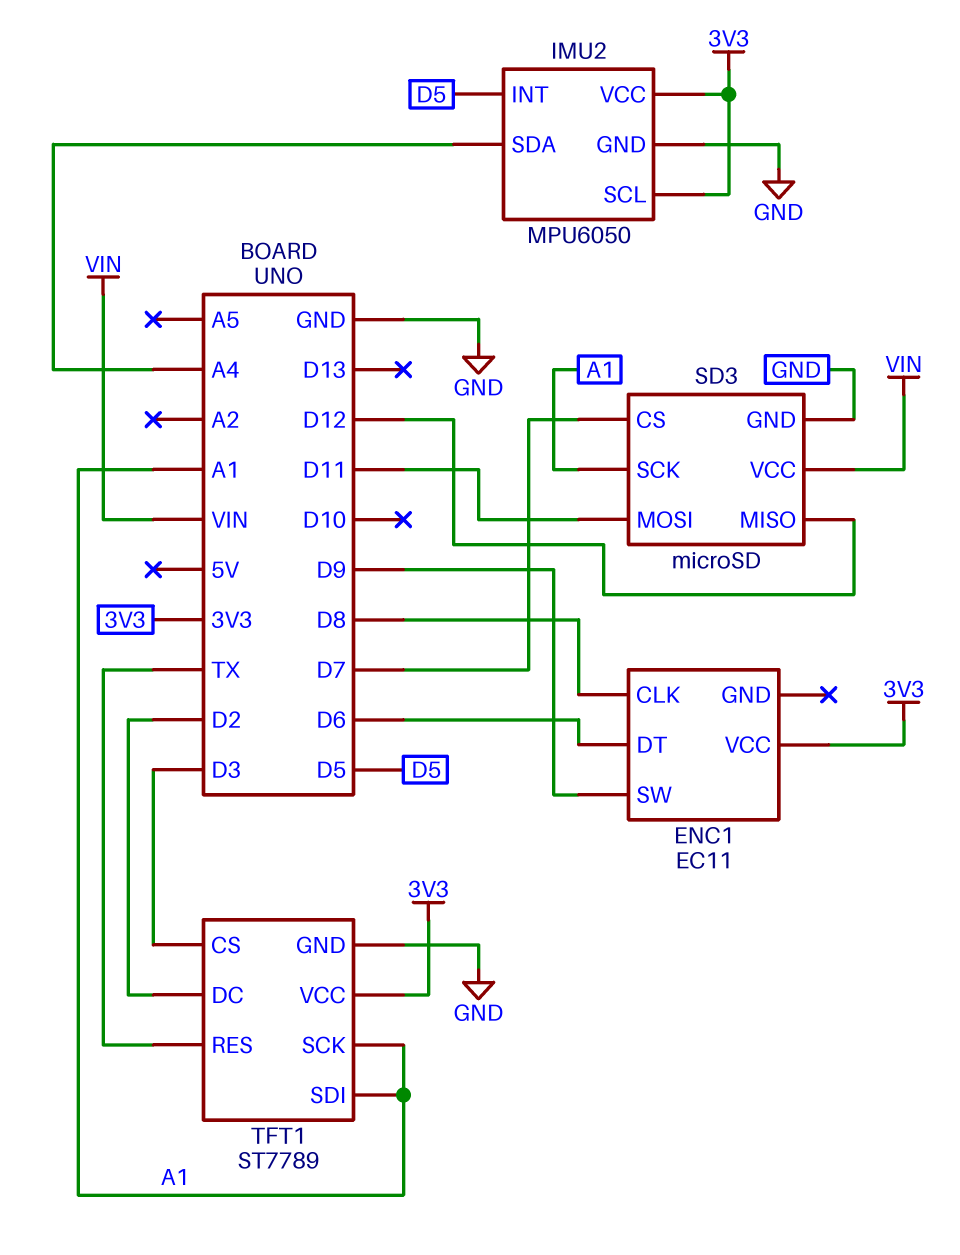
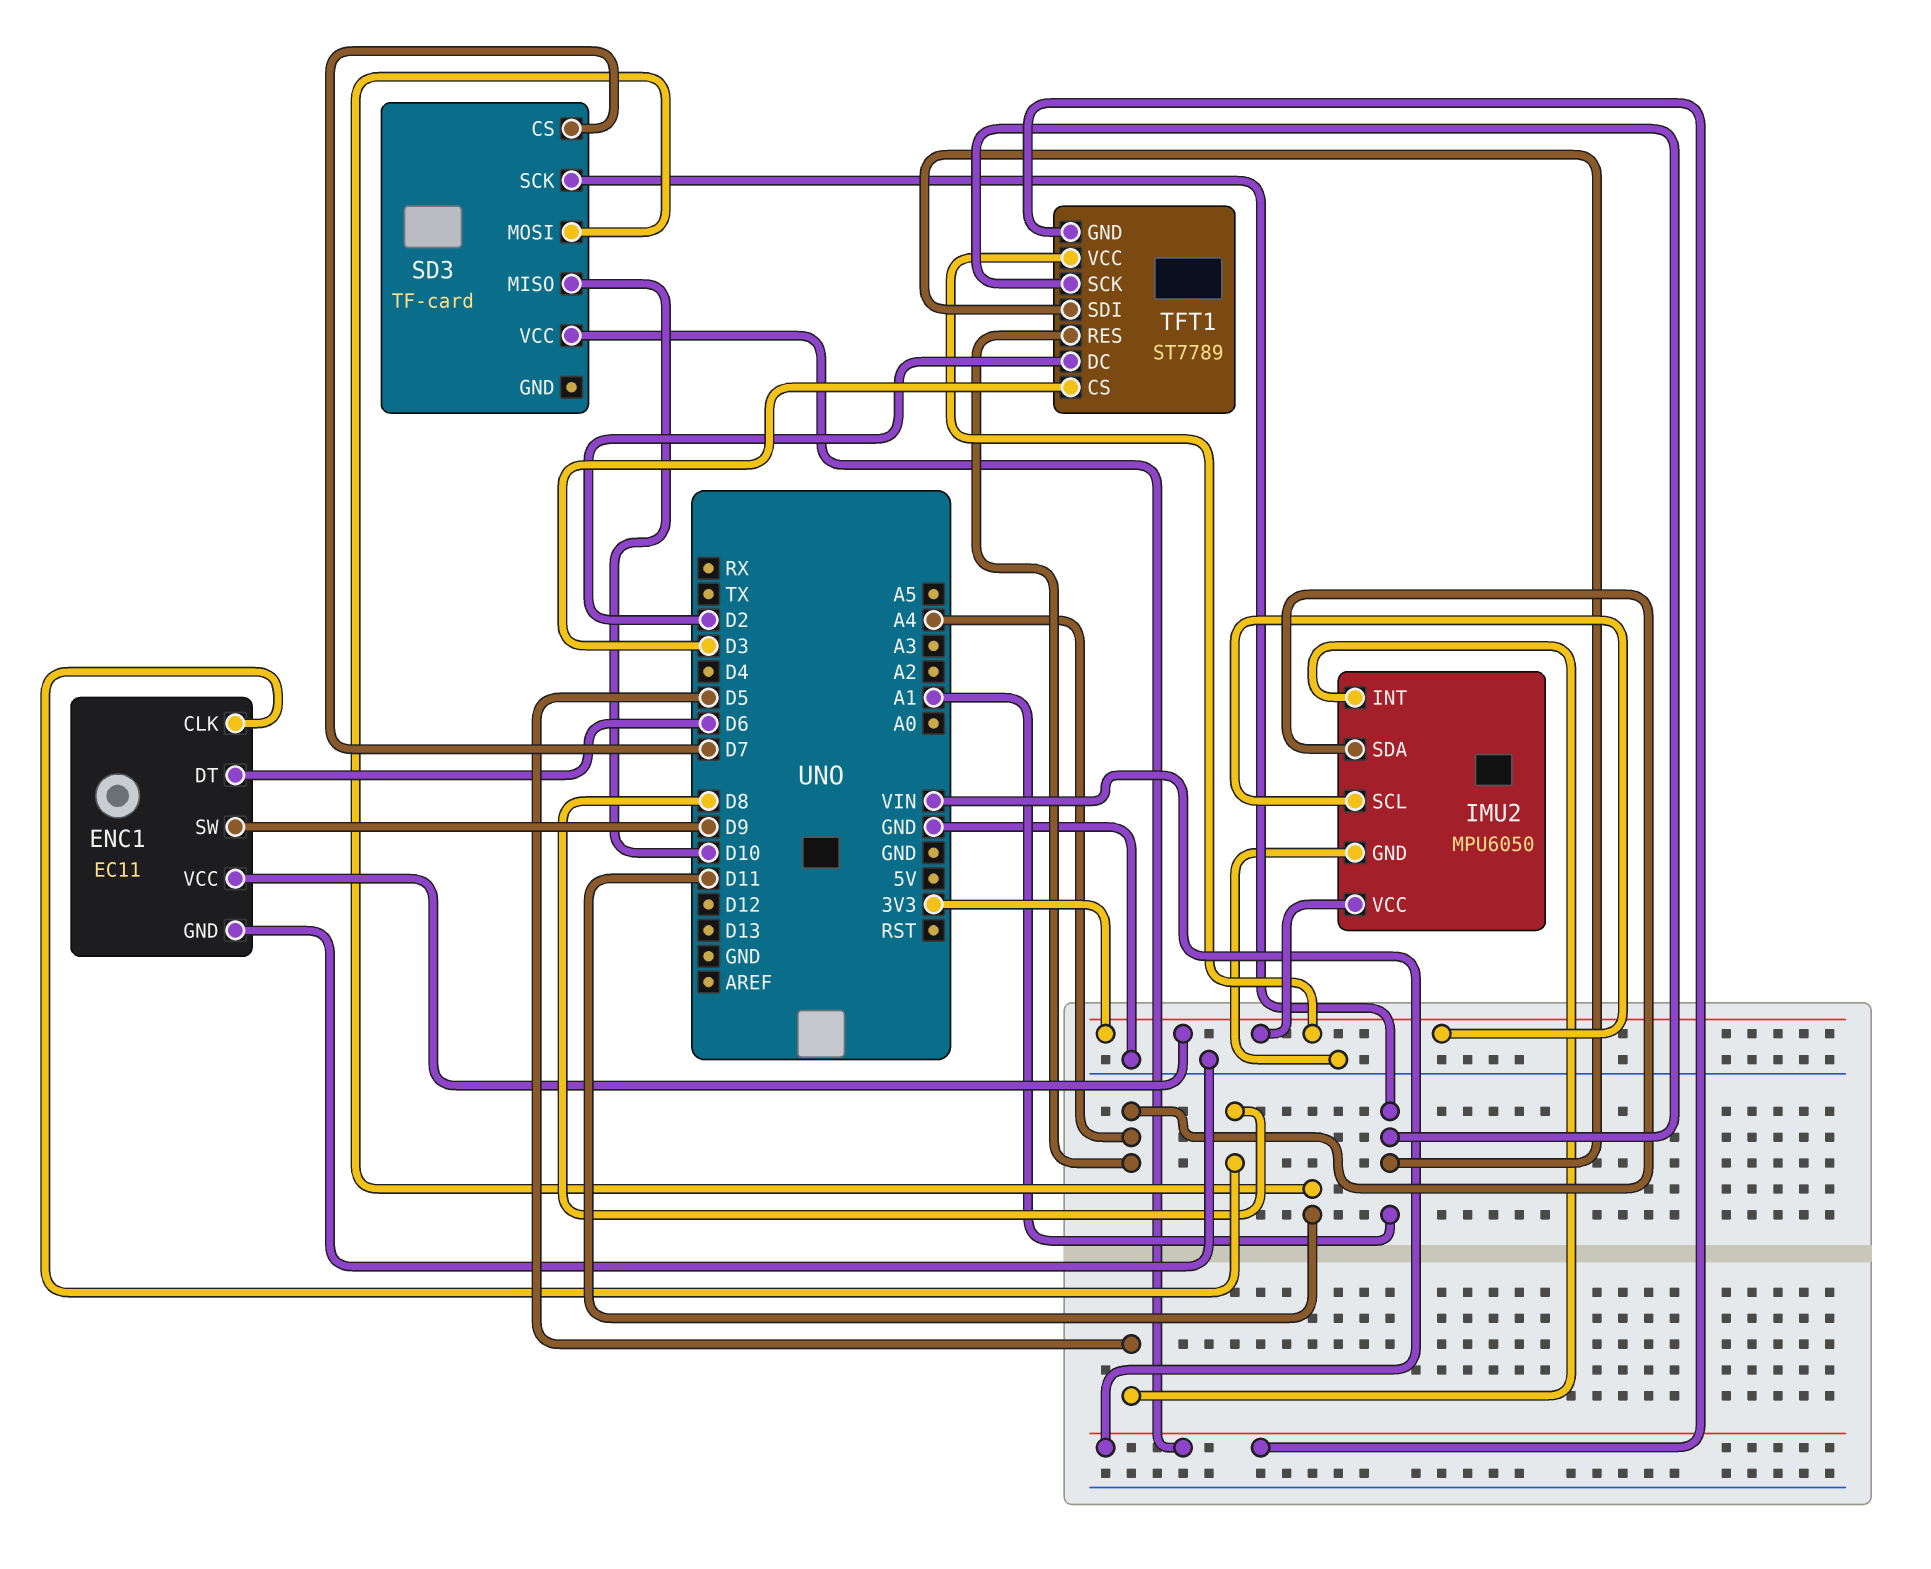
ENC1 pin GND: none -> GND
SD3: microSD -> TF-card
SD3 pin GND: GND -> none
SD3 pin MISO: D12 -> D10
TFT1 pin GND: GND -> VIN
TFT1 pin RES: TX -> A4

